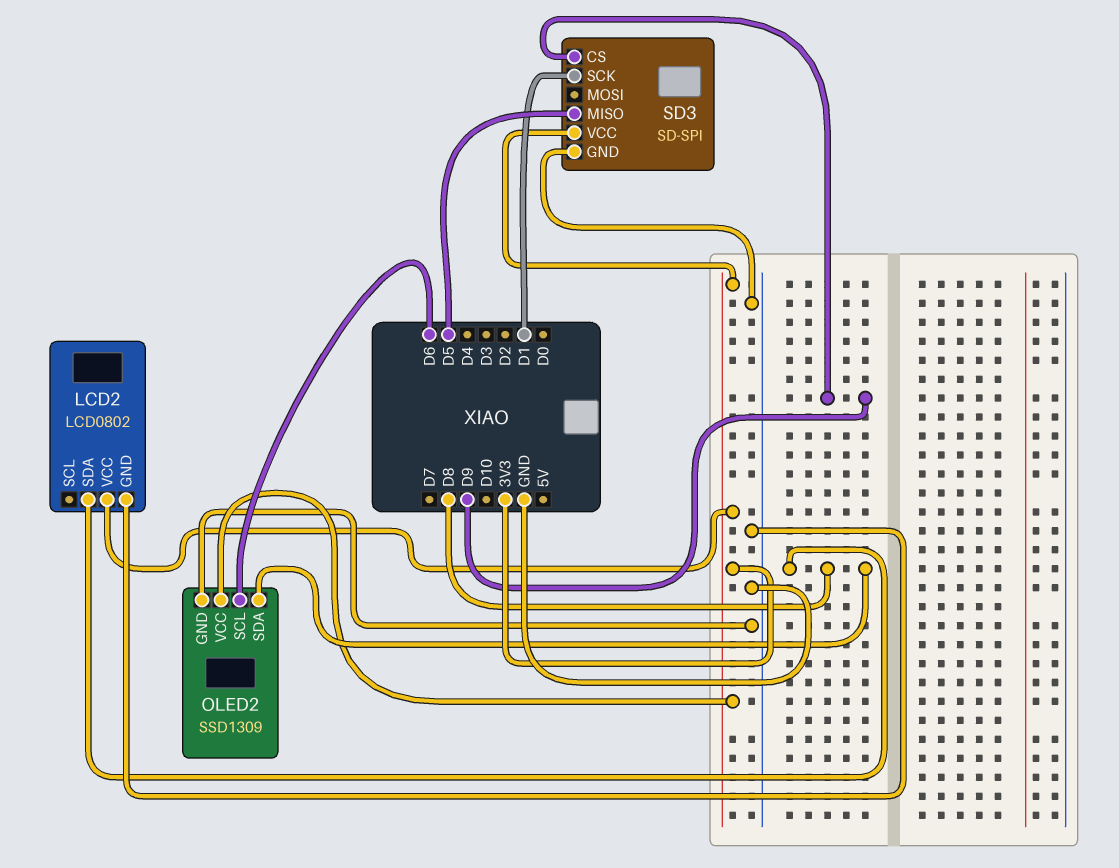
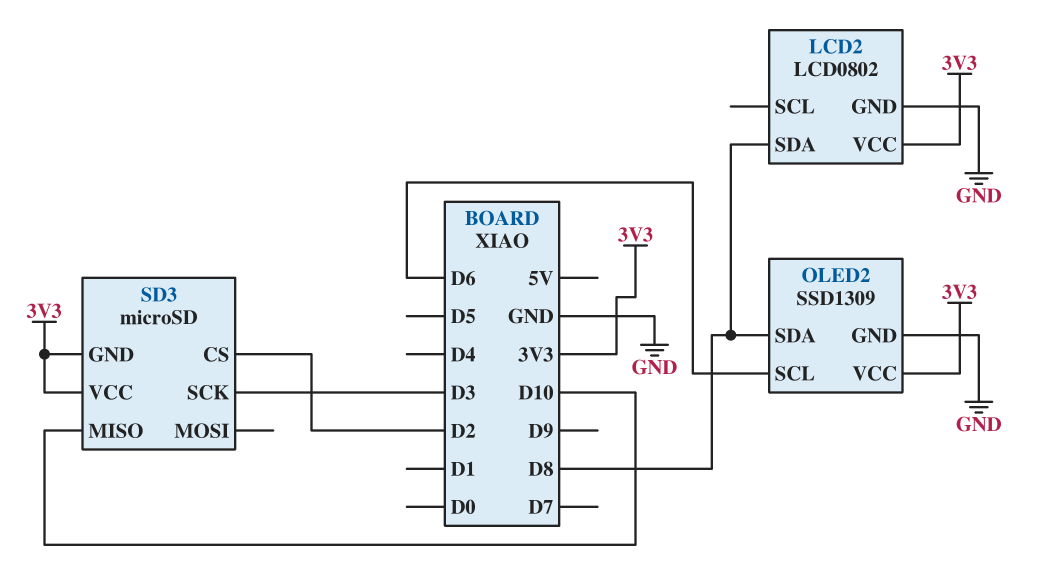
SD3: SD-SPI -> microSD
SD3 pin CS: D9 -> D2
SD3 pin GND: GND -> 3V3
SD3 pin MISO: D5 -> D10
SD3 pin SCK: D1 -> D3

